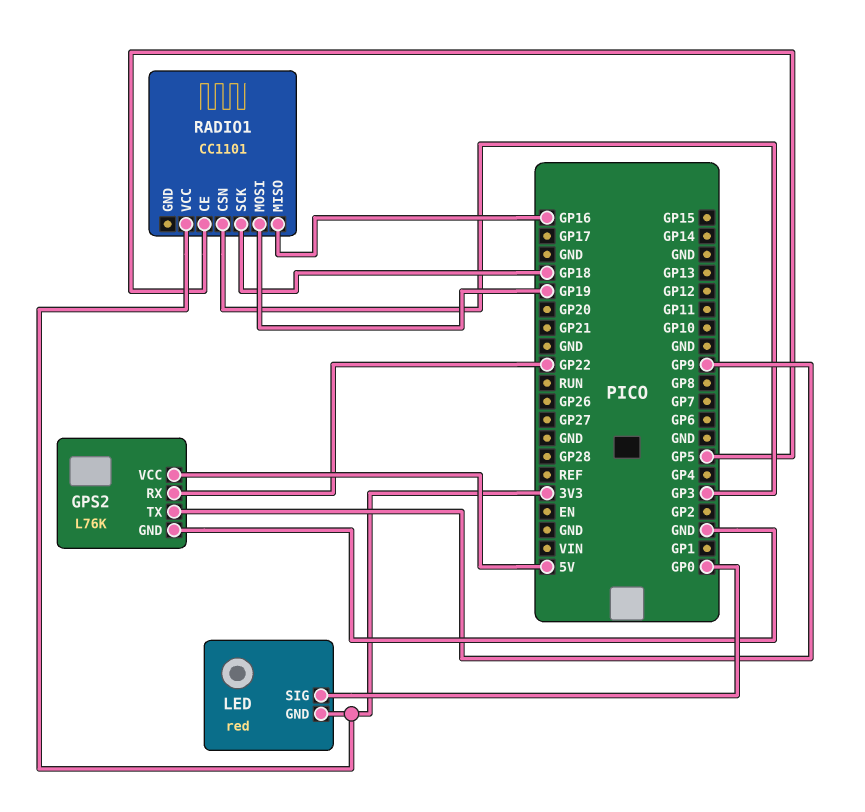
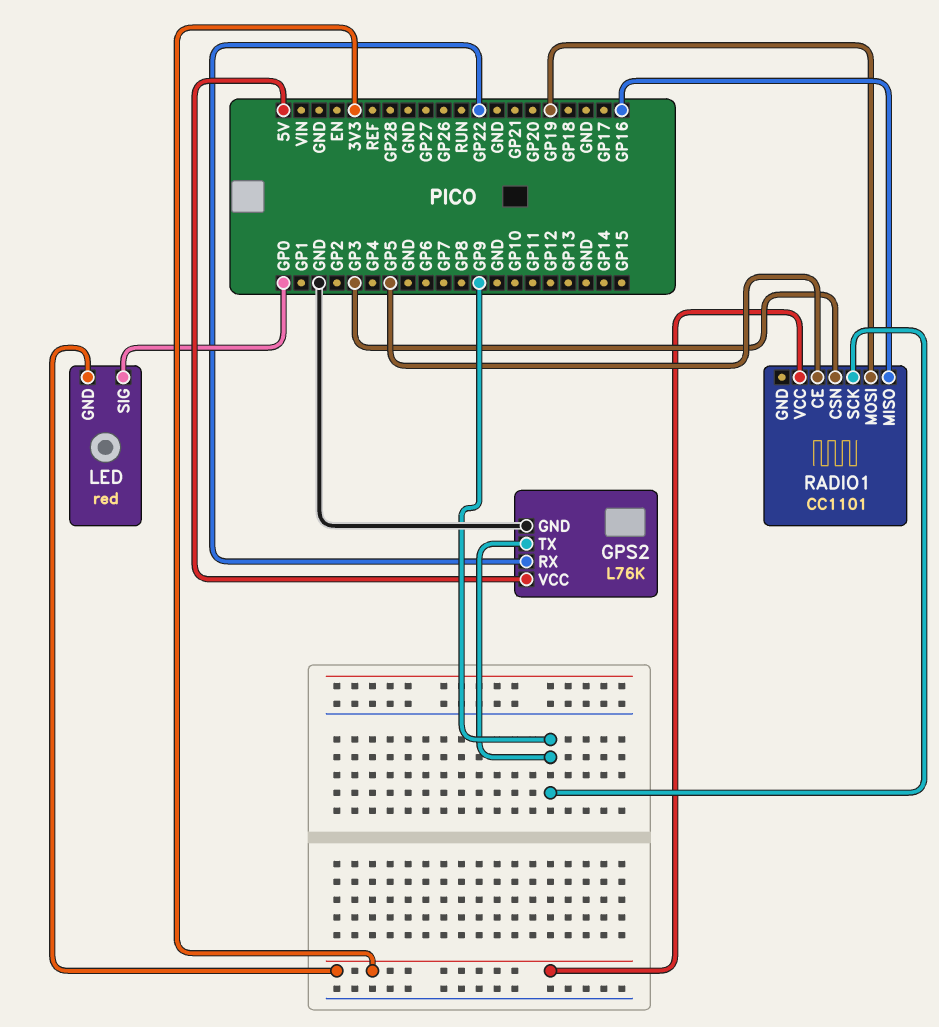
RADIO1 pin SCK: GP18 -> GP9

